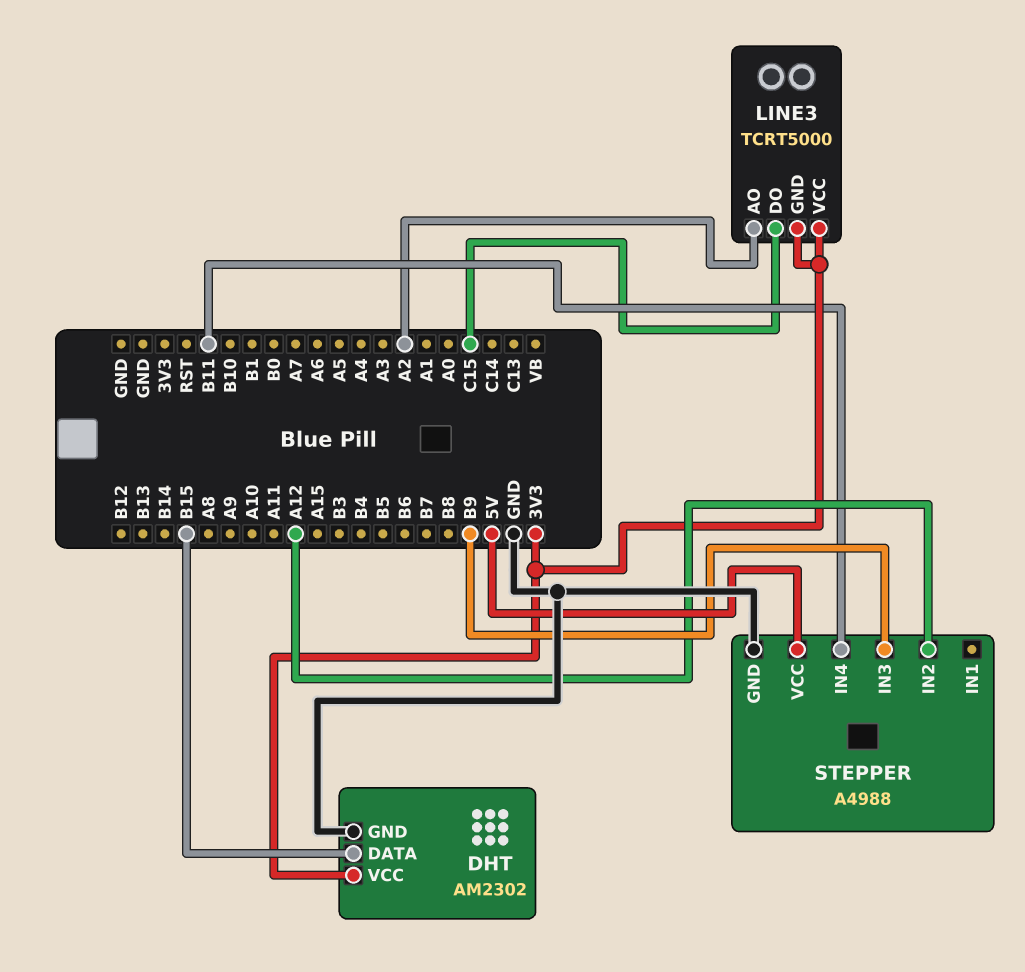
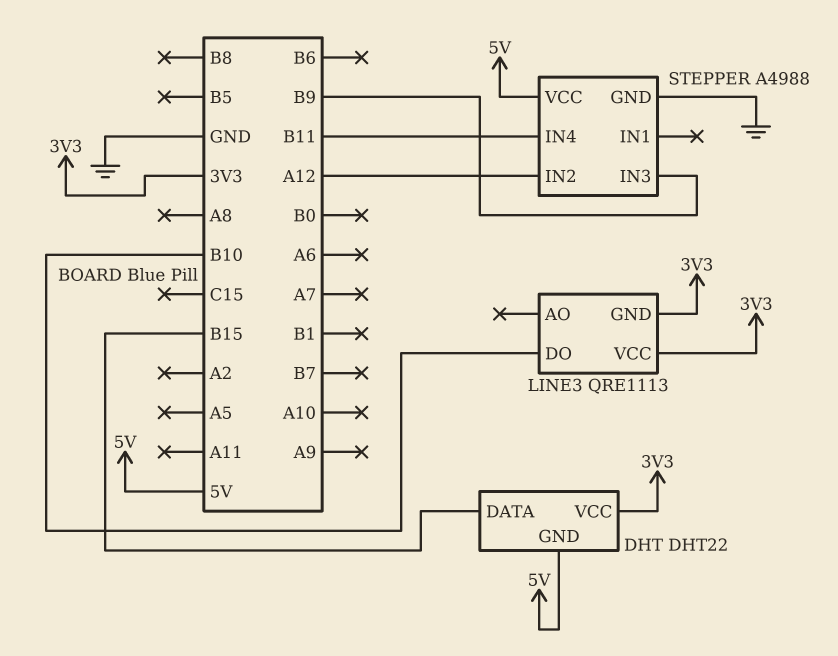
DHT: AM2302 -> DHT22
DHT pin GND: GND -> 5V
LINE3: TCRT5000 -> QRE1113
LINE3 pin AO: A2 -> none
LINE3 pin DO: C15 -> B10

